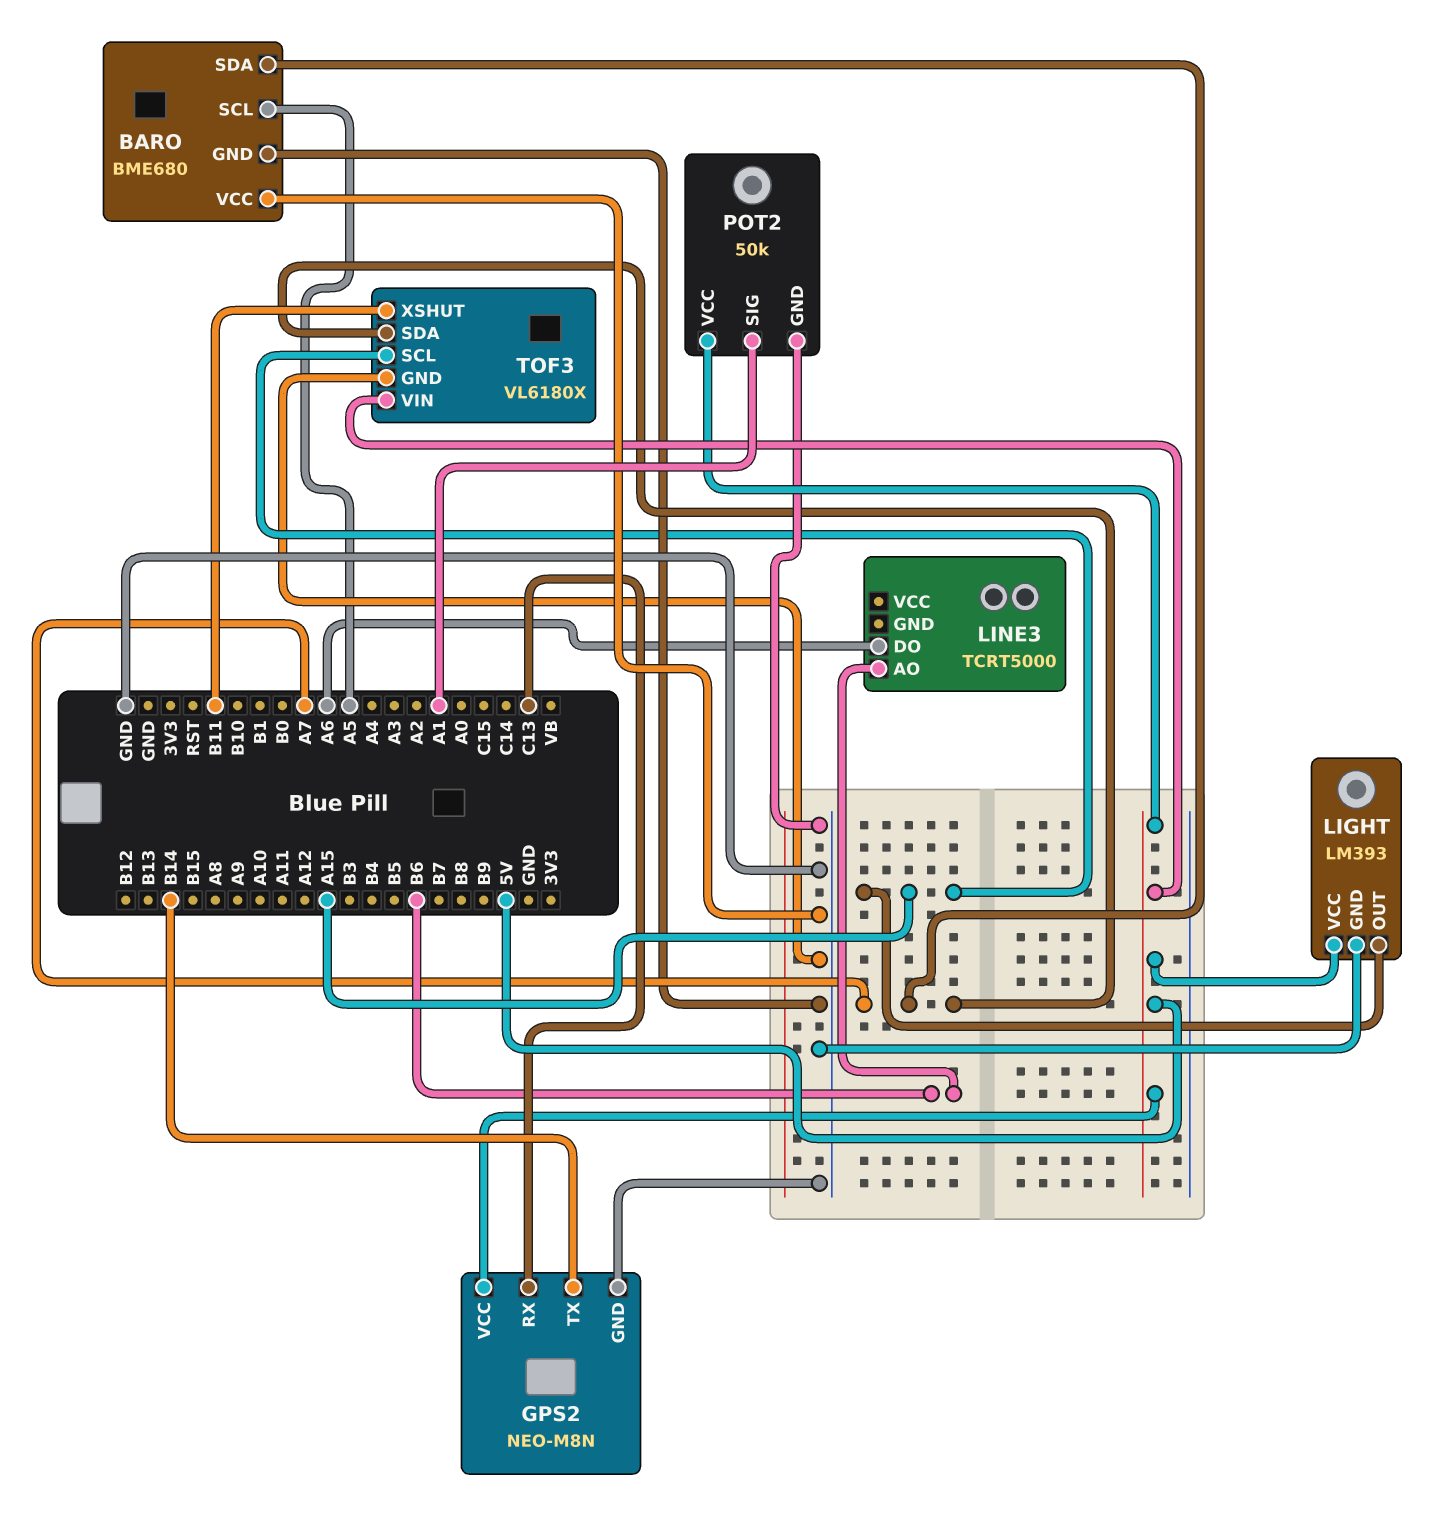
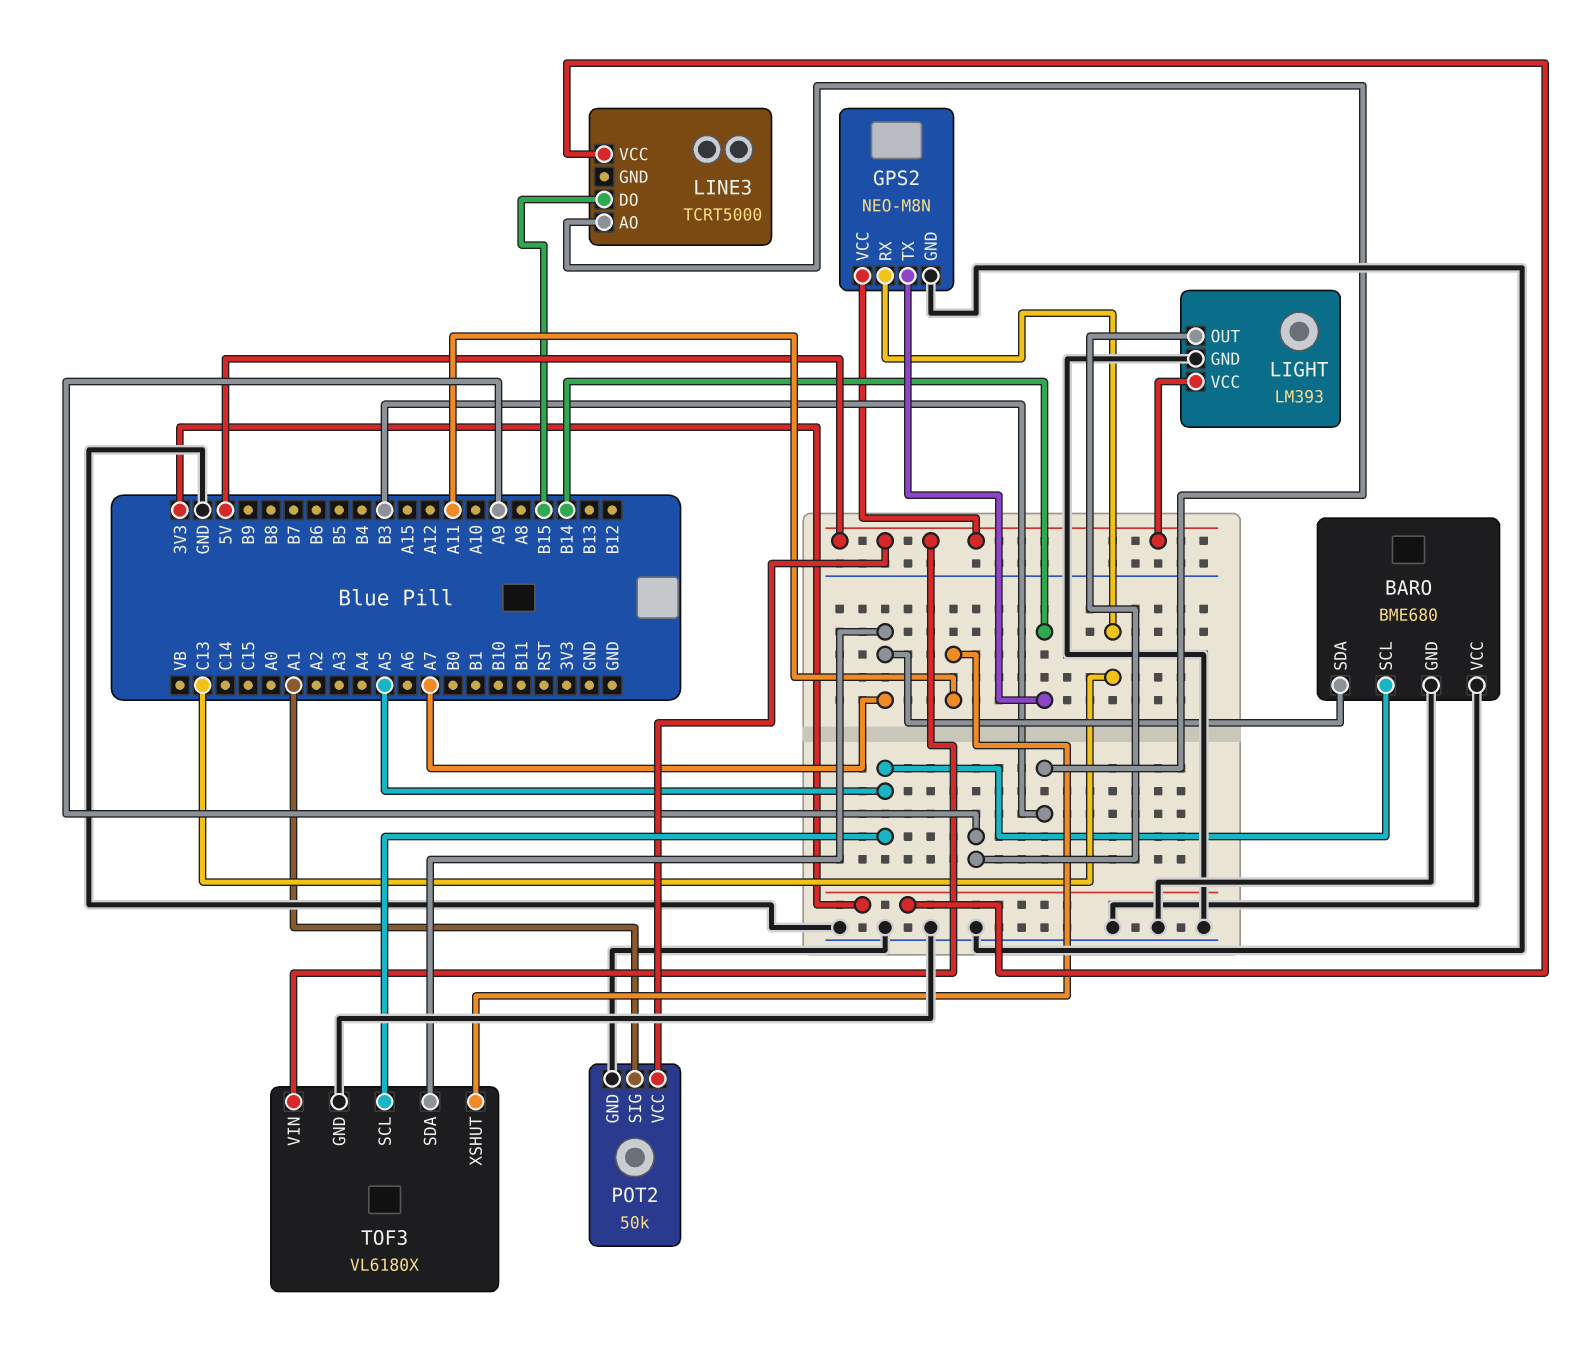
LIGHT pin OUT: A15 -> A9
LINE3 pin AO: B6 -> B3
LINE3 pin DO: A6 -> B15
LINE3 pin VCC: none -> 3V3
TOF3 pin SCL: A15 -> A5
TOF3 pin XSHUT: B11 -> A11

